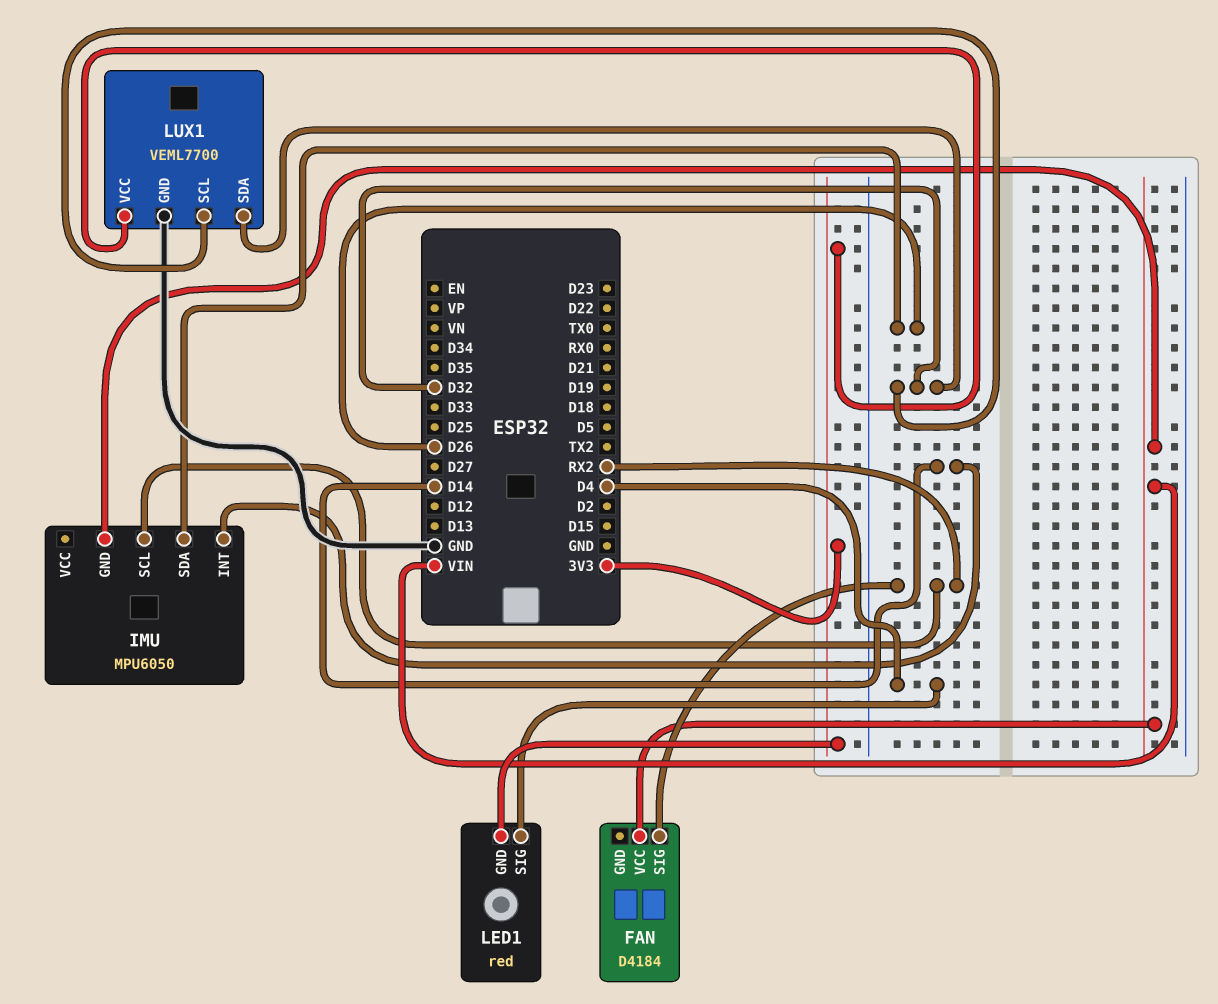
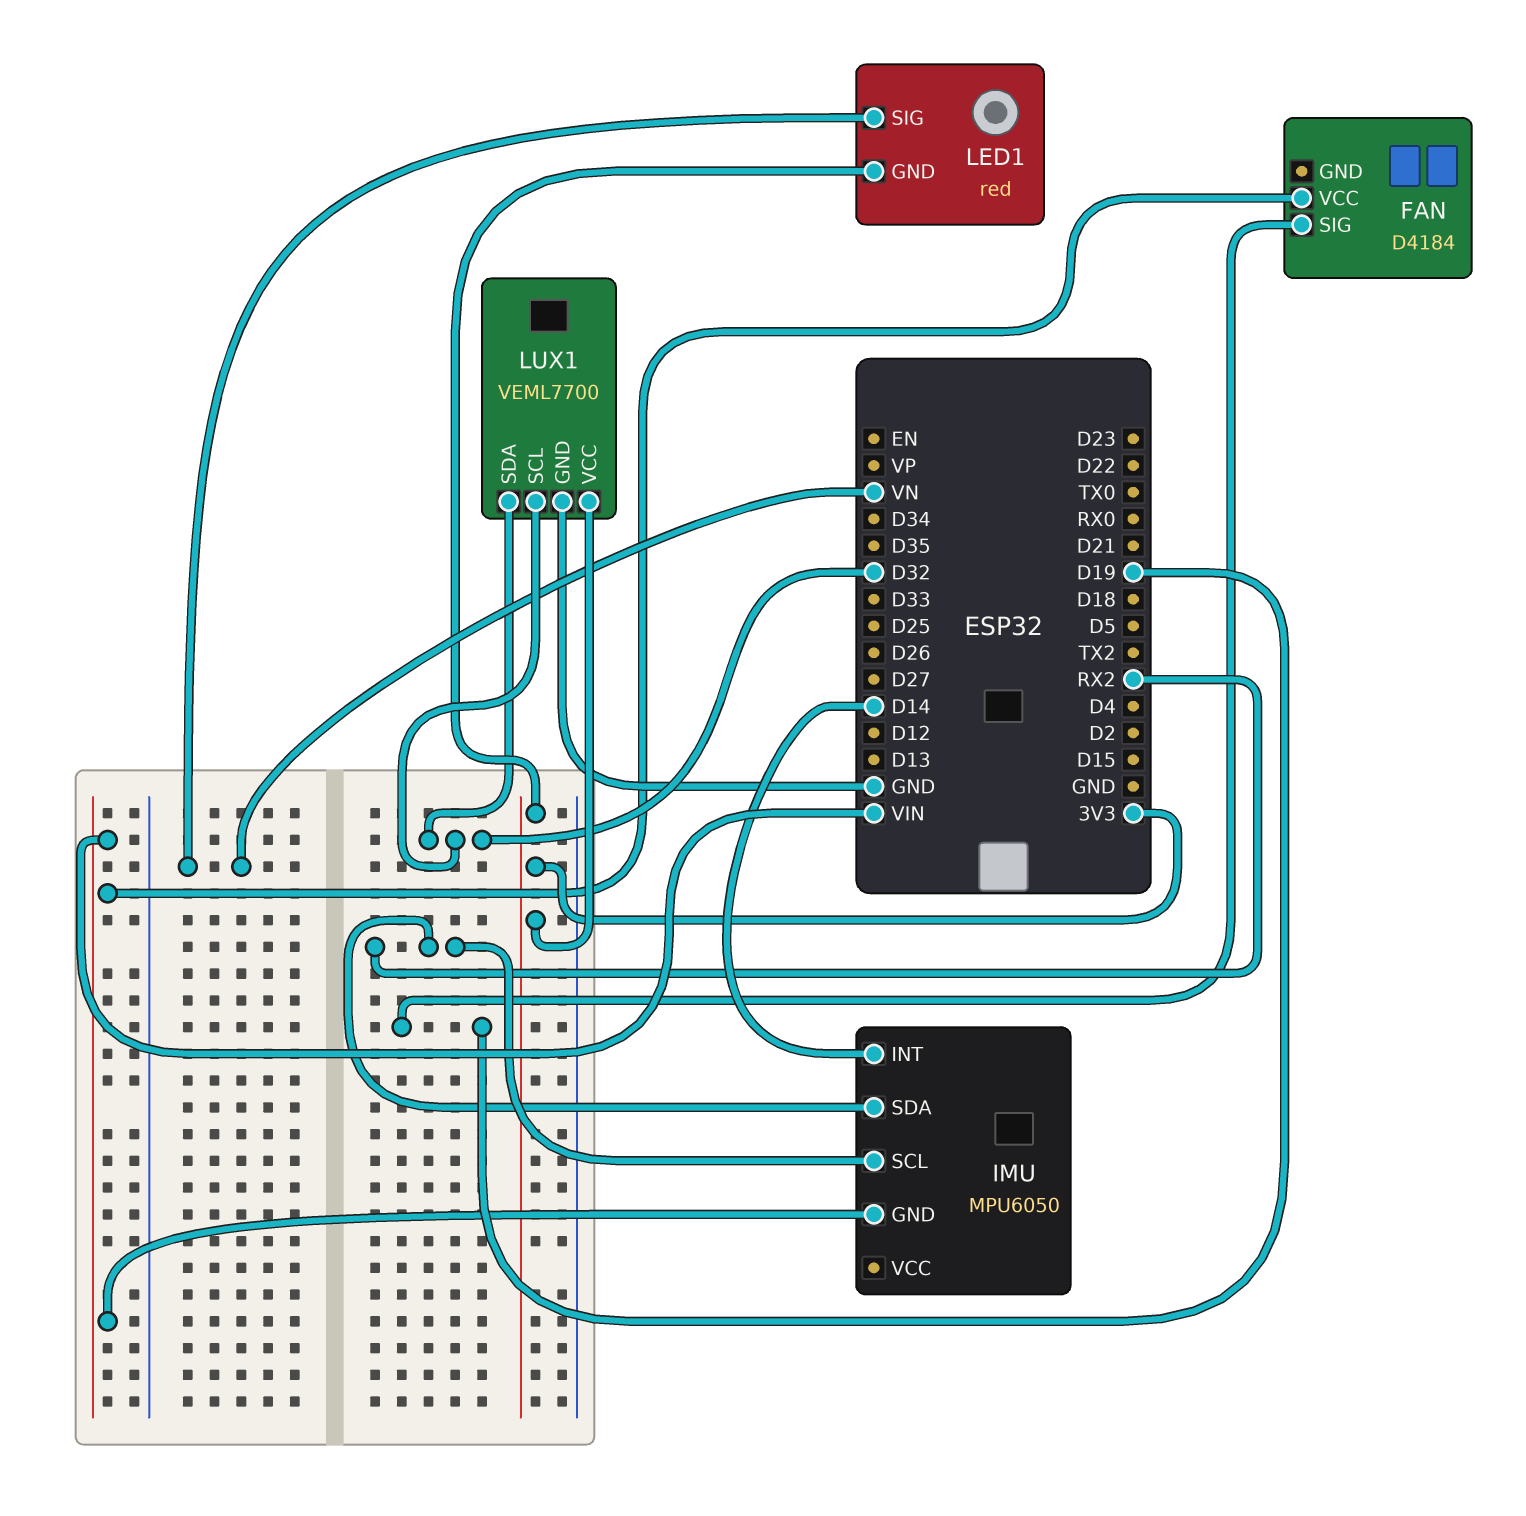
FAN pin SIG: RX2 -> D19
IMU pin SDA: D26 -> RX2
LED1 pin SIG: D4 -> VN

